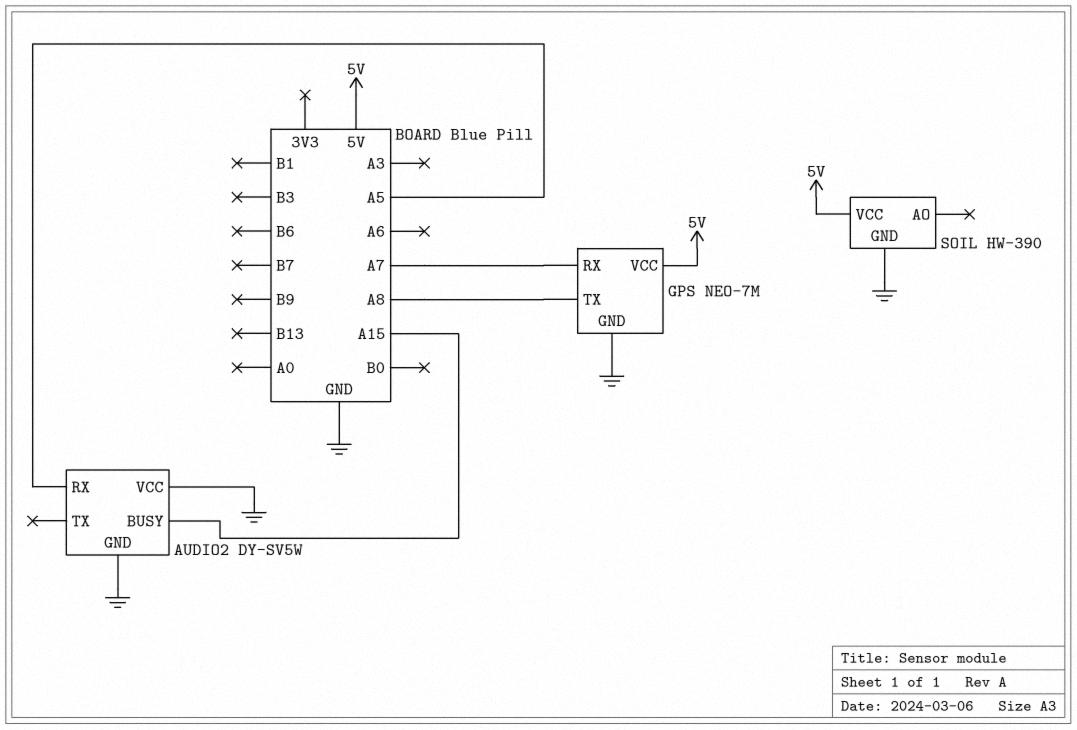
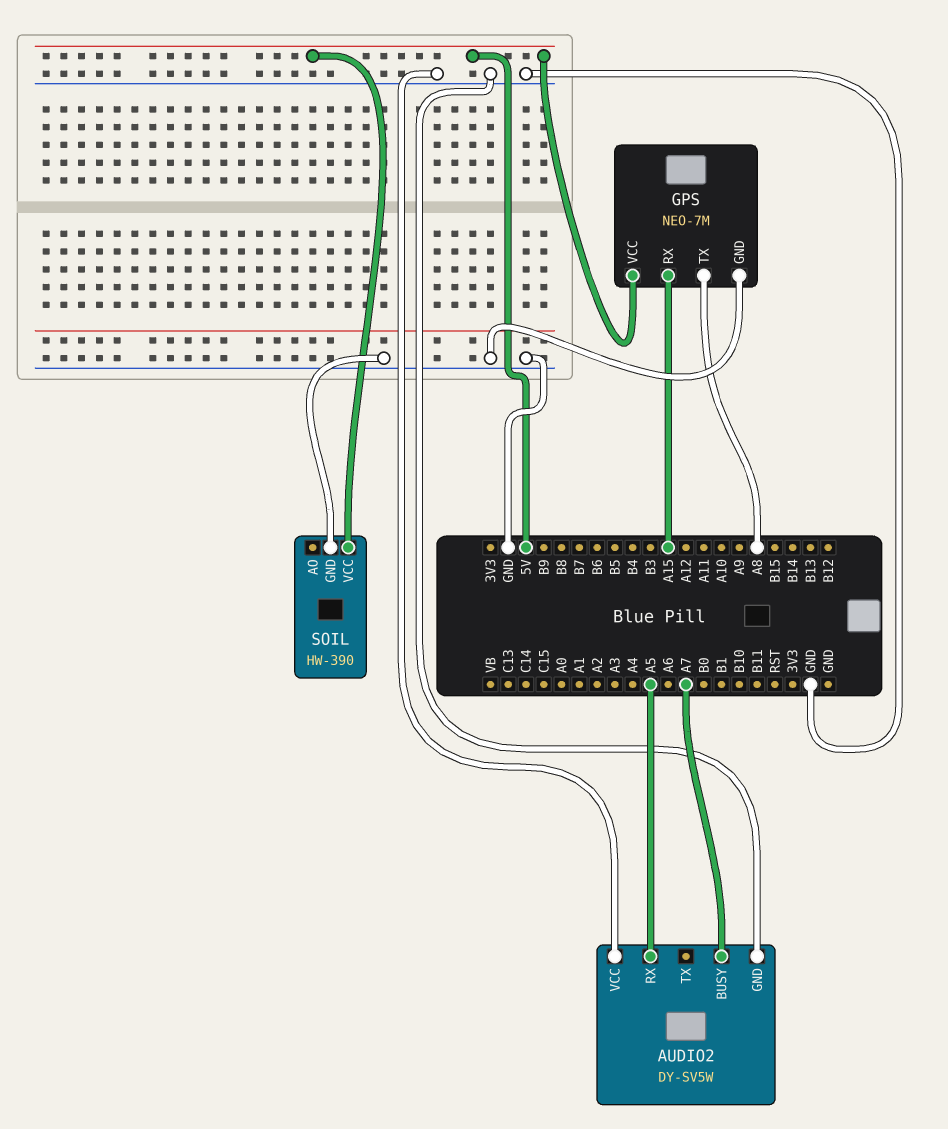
AUDIO2 pin BUSY: A15 -> A7
GPS pin RX: A7 -> A15

